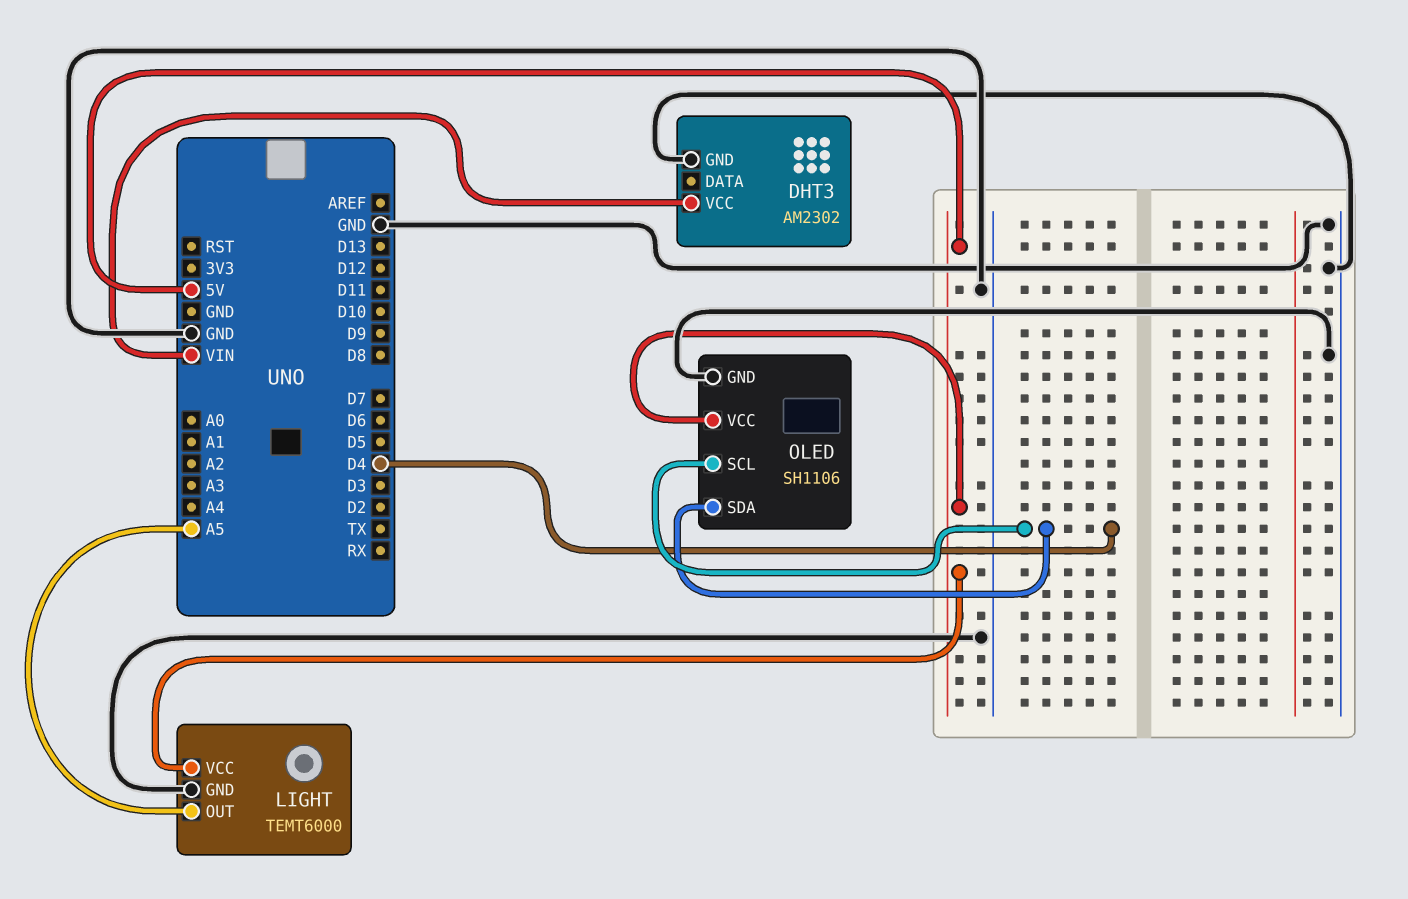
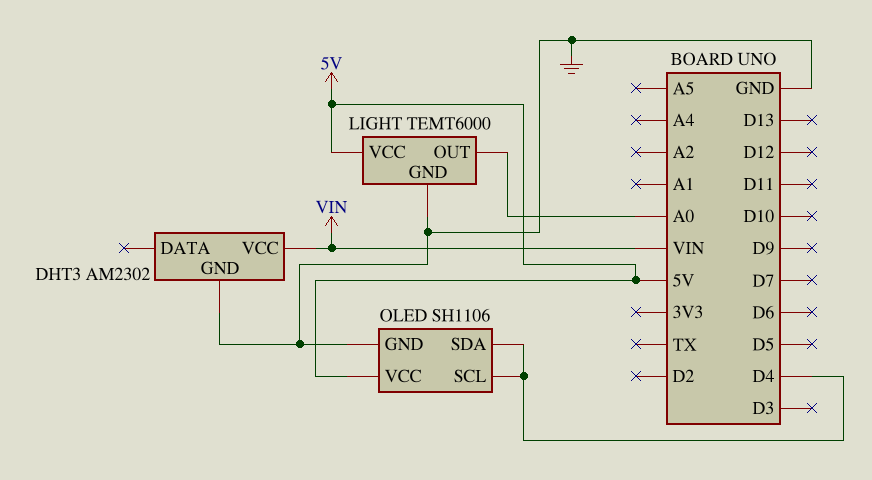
LIGHT pin OUT: A5 -> A0

